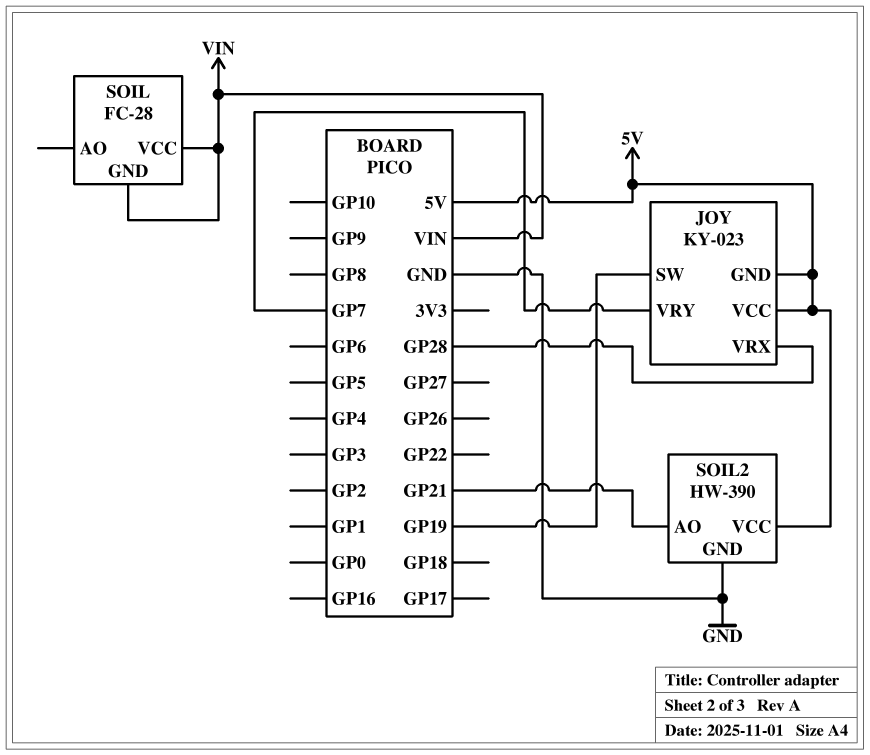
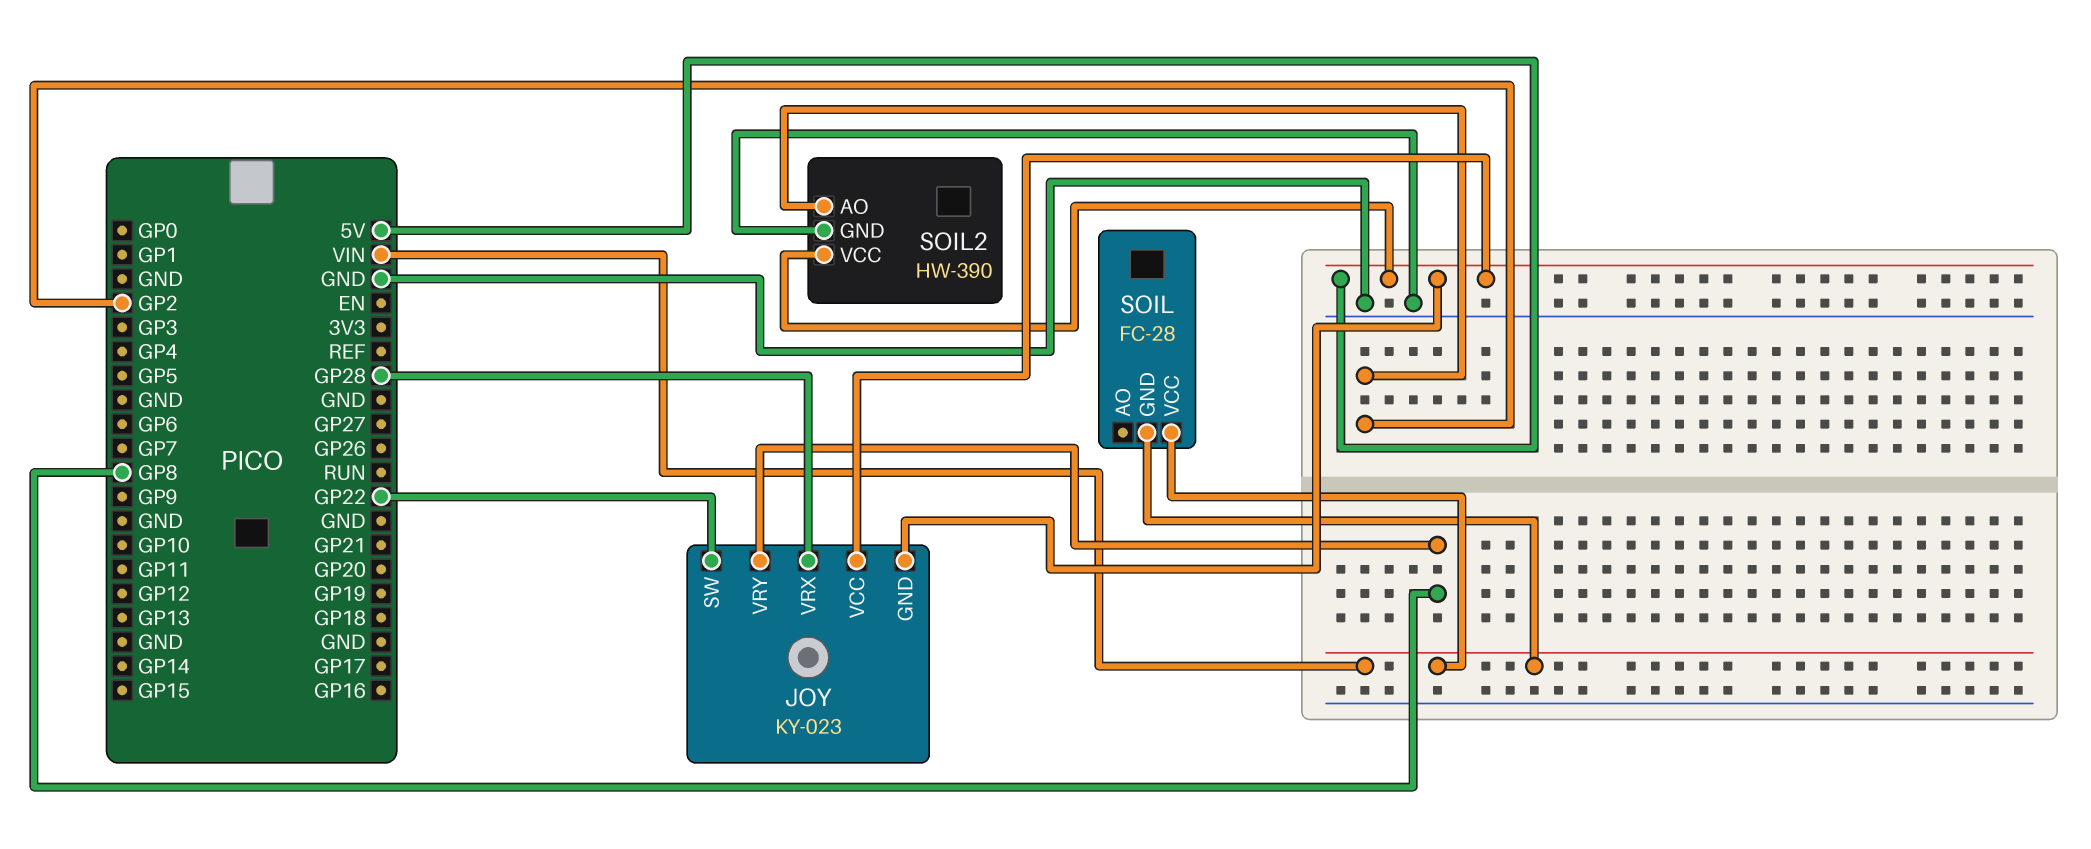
JOY pin SW: GP19 -> GP22
JOY pin VRY: GP7 -> GP8
SOIL2 pin AO: GP21 -> GP2

